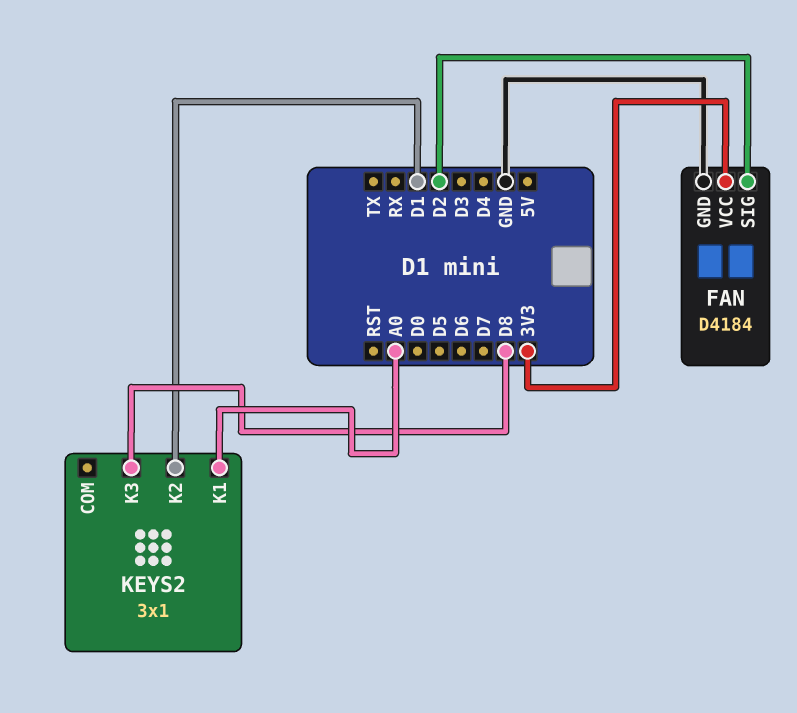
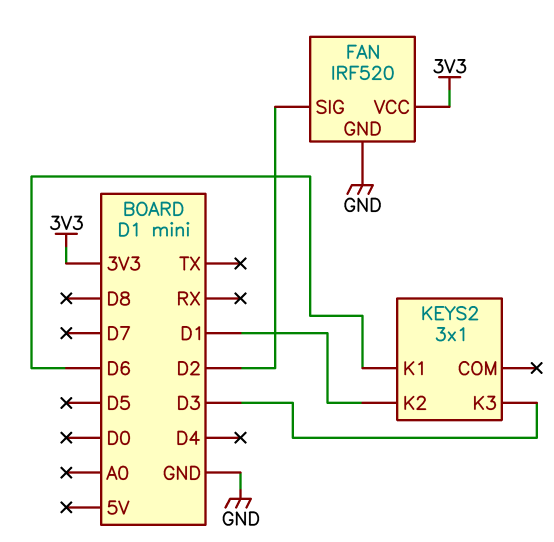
FAN: D4184 -> IRF520
KEYS2 pin K1: A0 -> D6
KEYS2 pin K3: D8 -> D3

